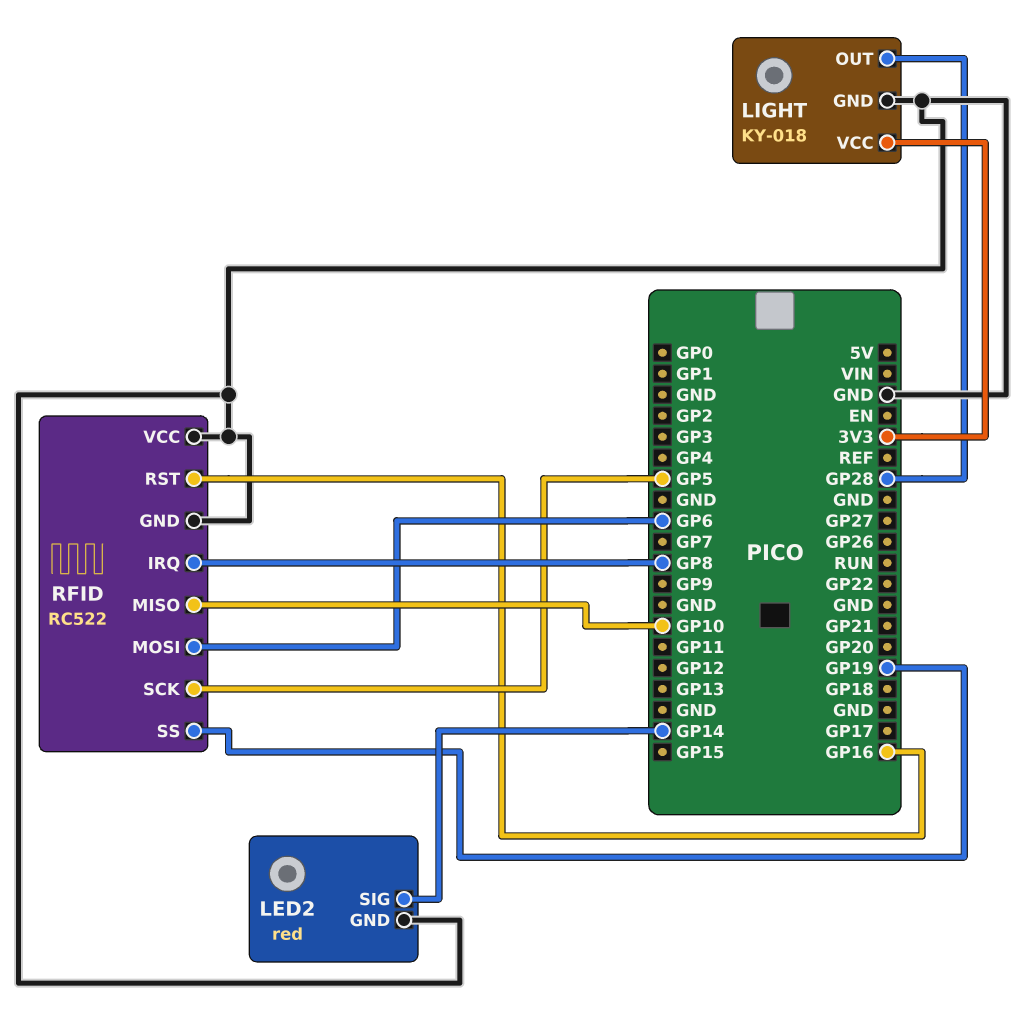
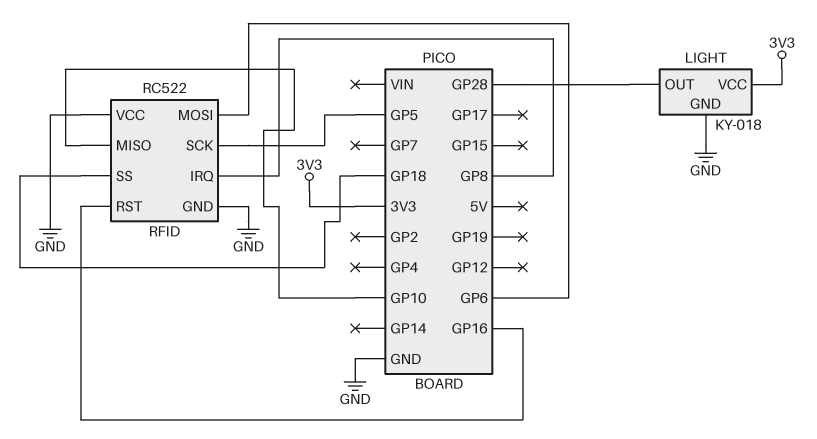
LED2: red -> none
LED2 pin GND: GND -> none
LED2 pin SIG: GP14 -> none
RFID pin SS: GP19 -> GP18

